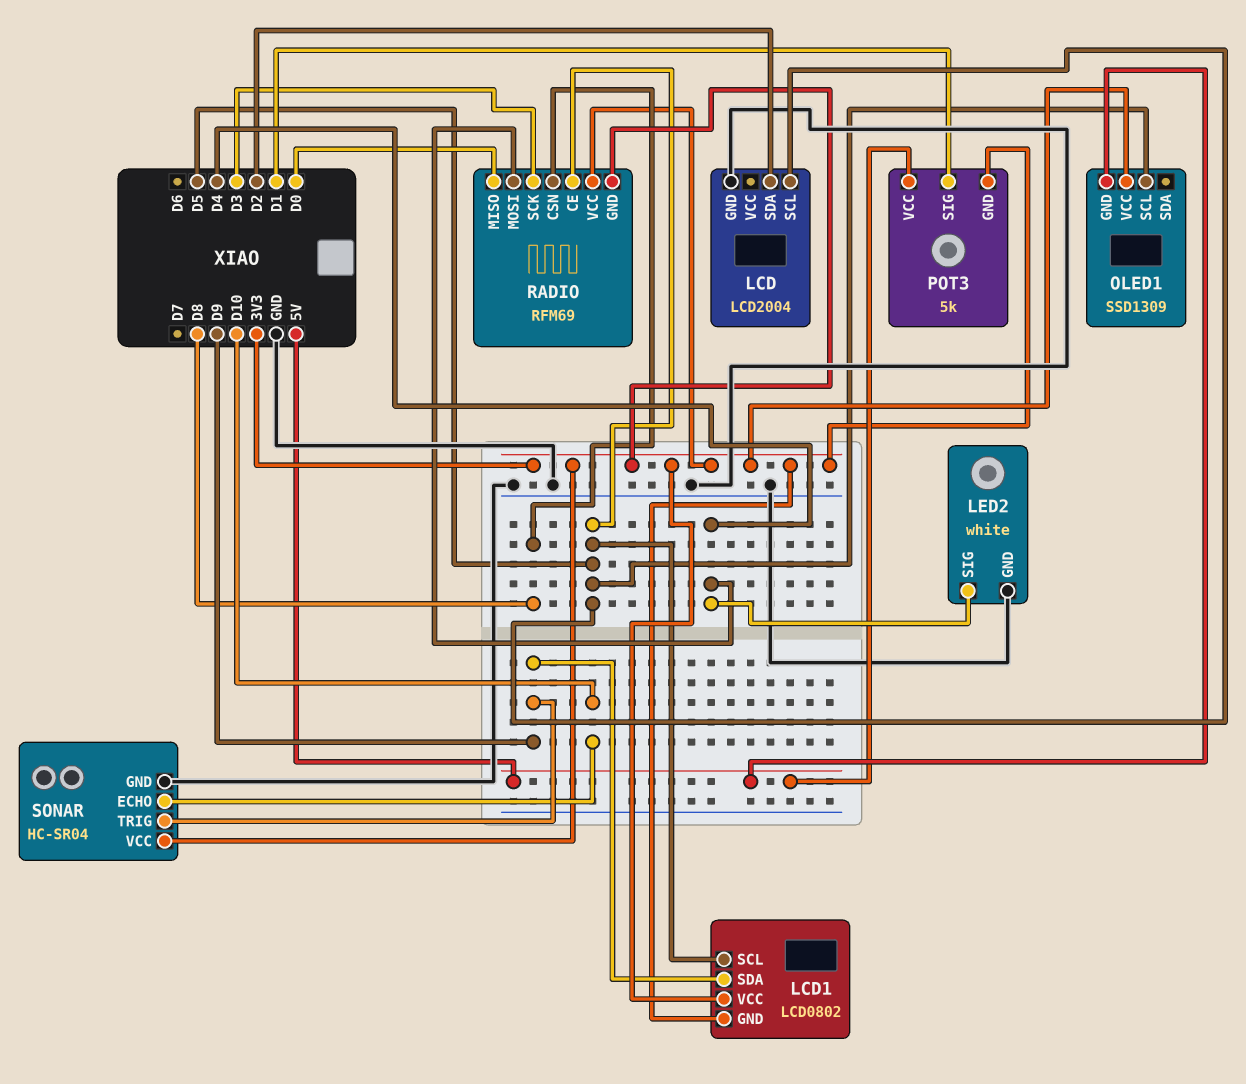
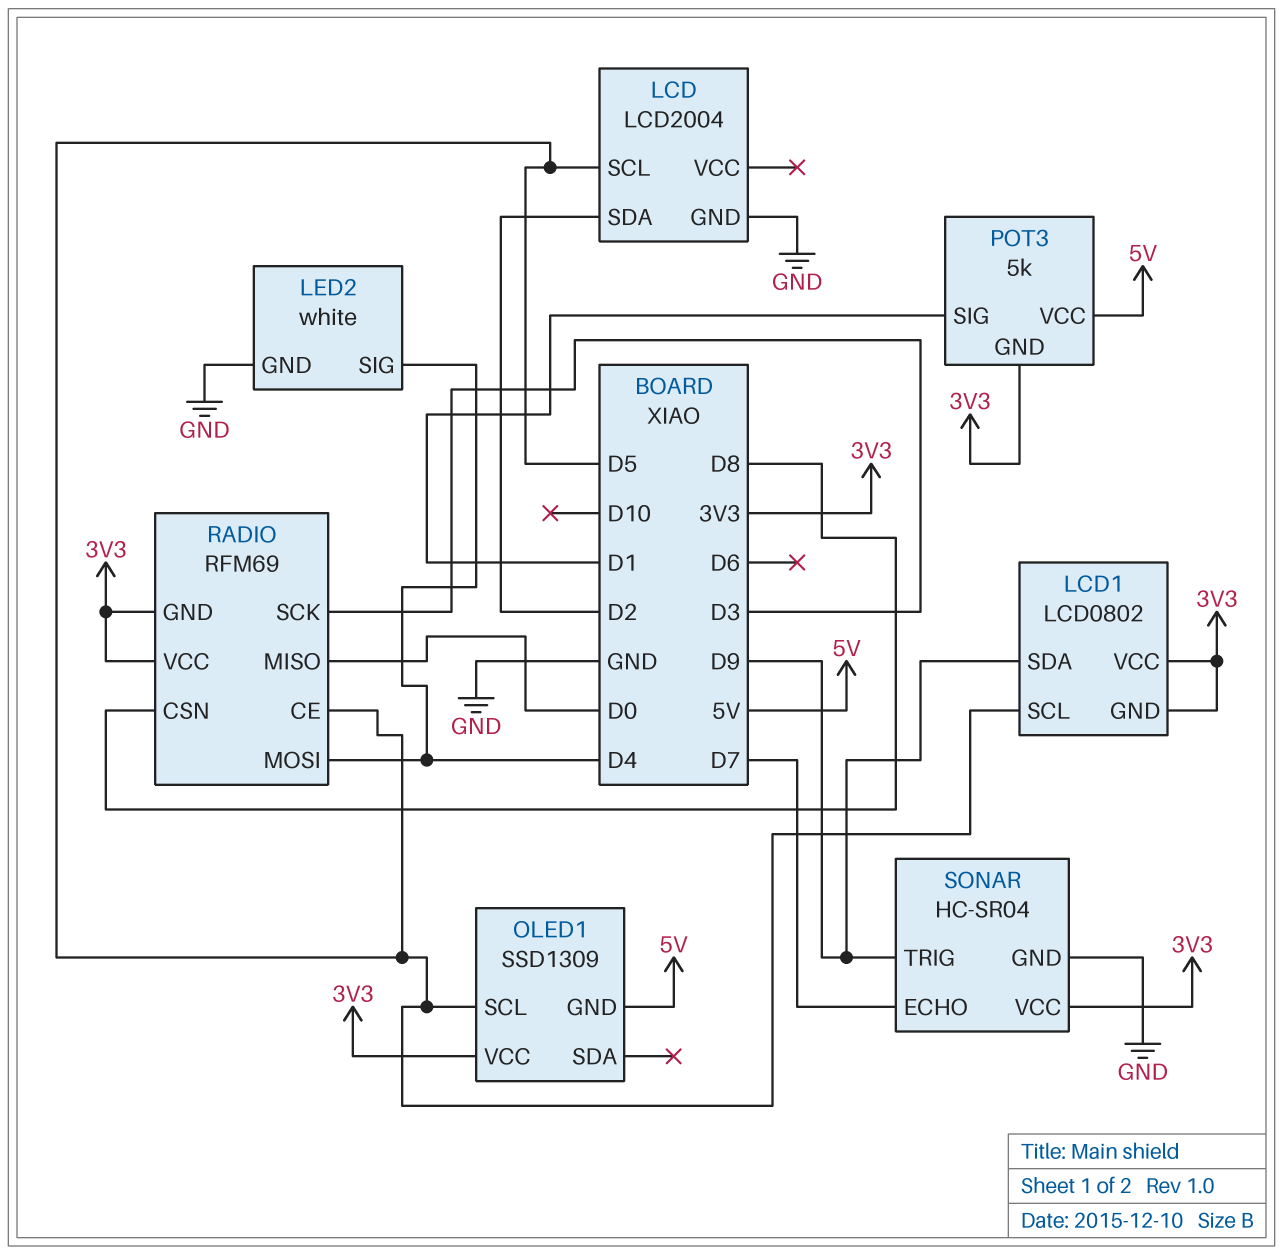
SONAR pin ECHO: D10 -> D7

